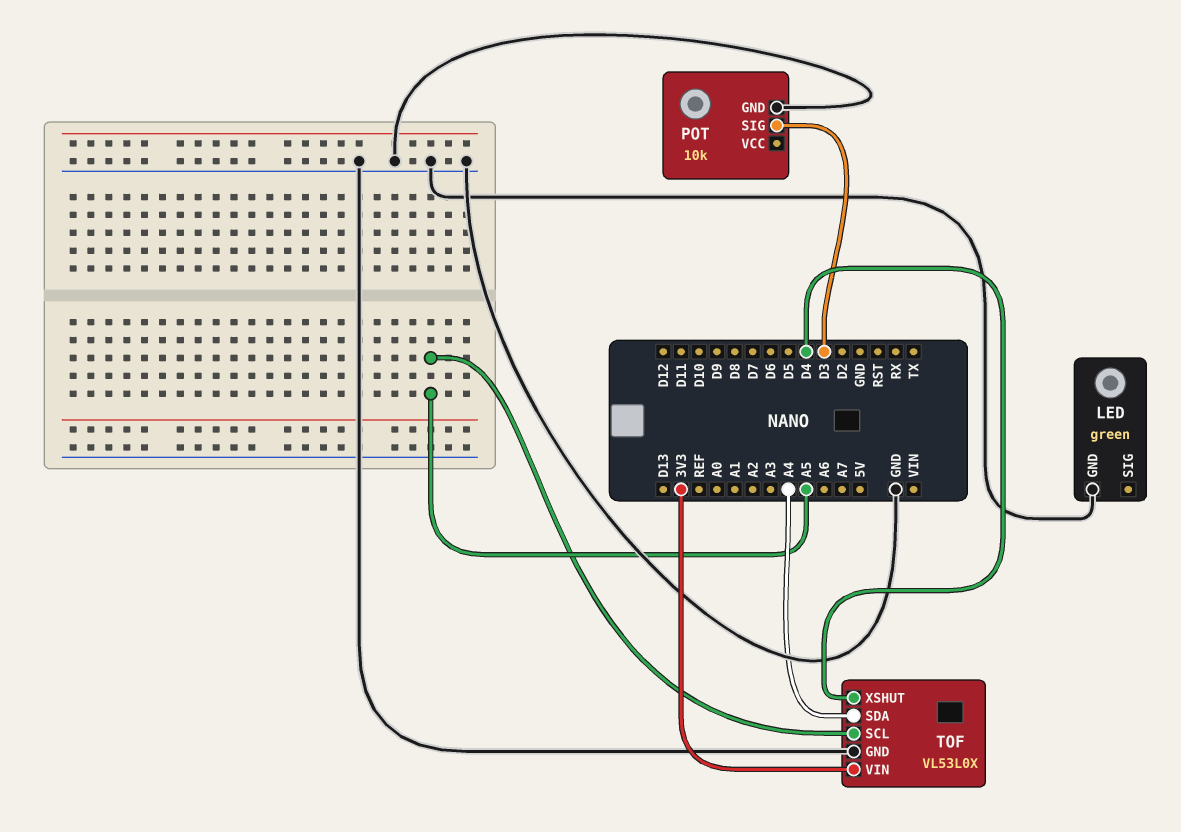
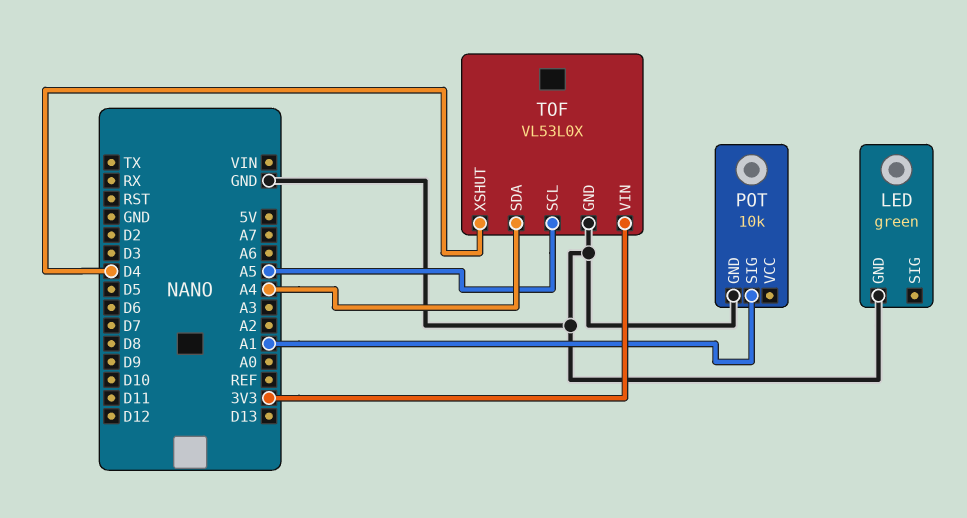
POT pin SIG: D3 -> A1

